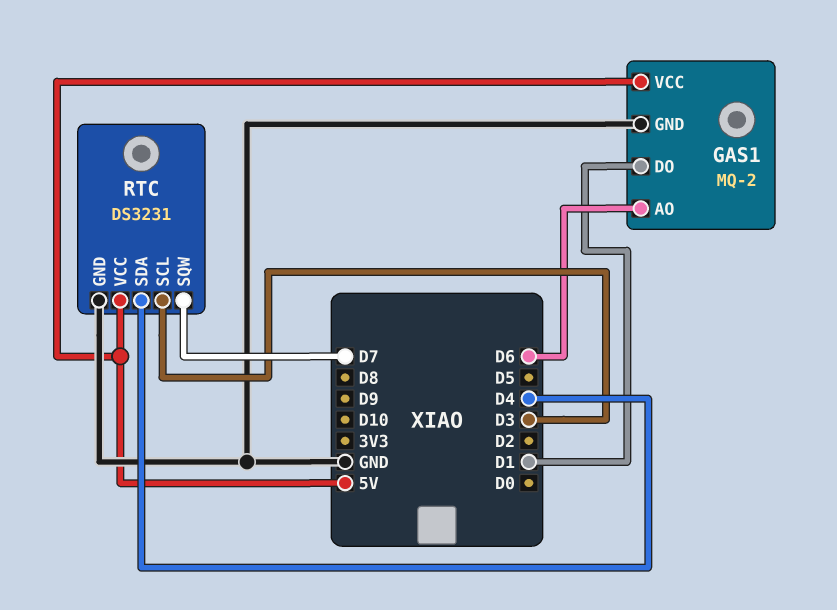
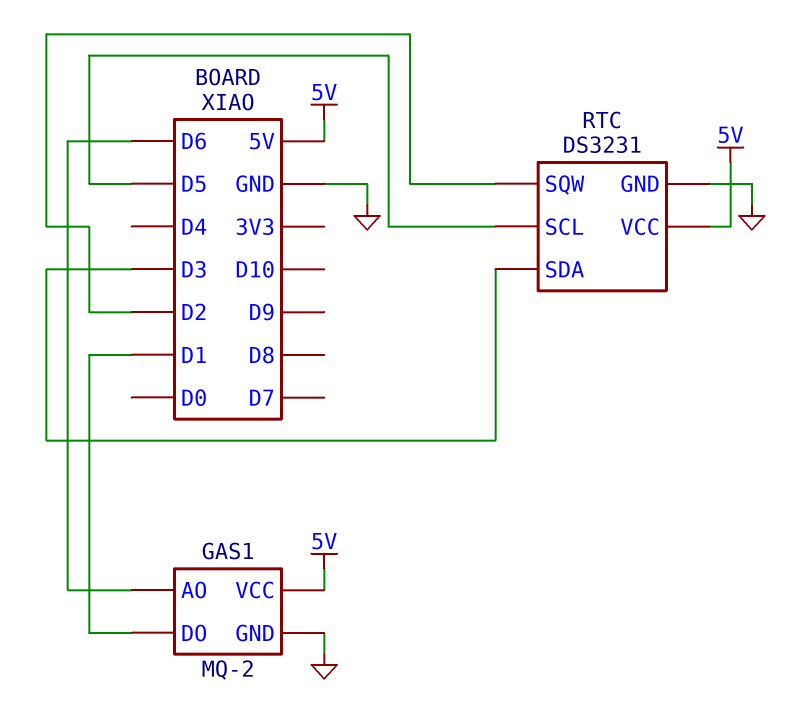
RTC pin SCL: D3 -> D5
RTC pin SDA: D4 -> D3
RTC pin SQW: D7 -> D2

